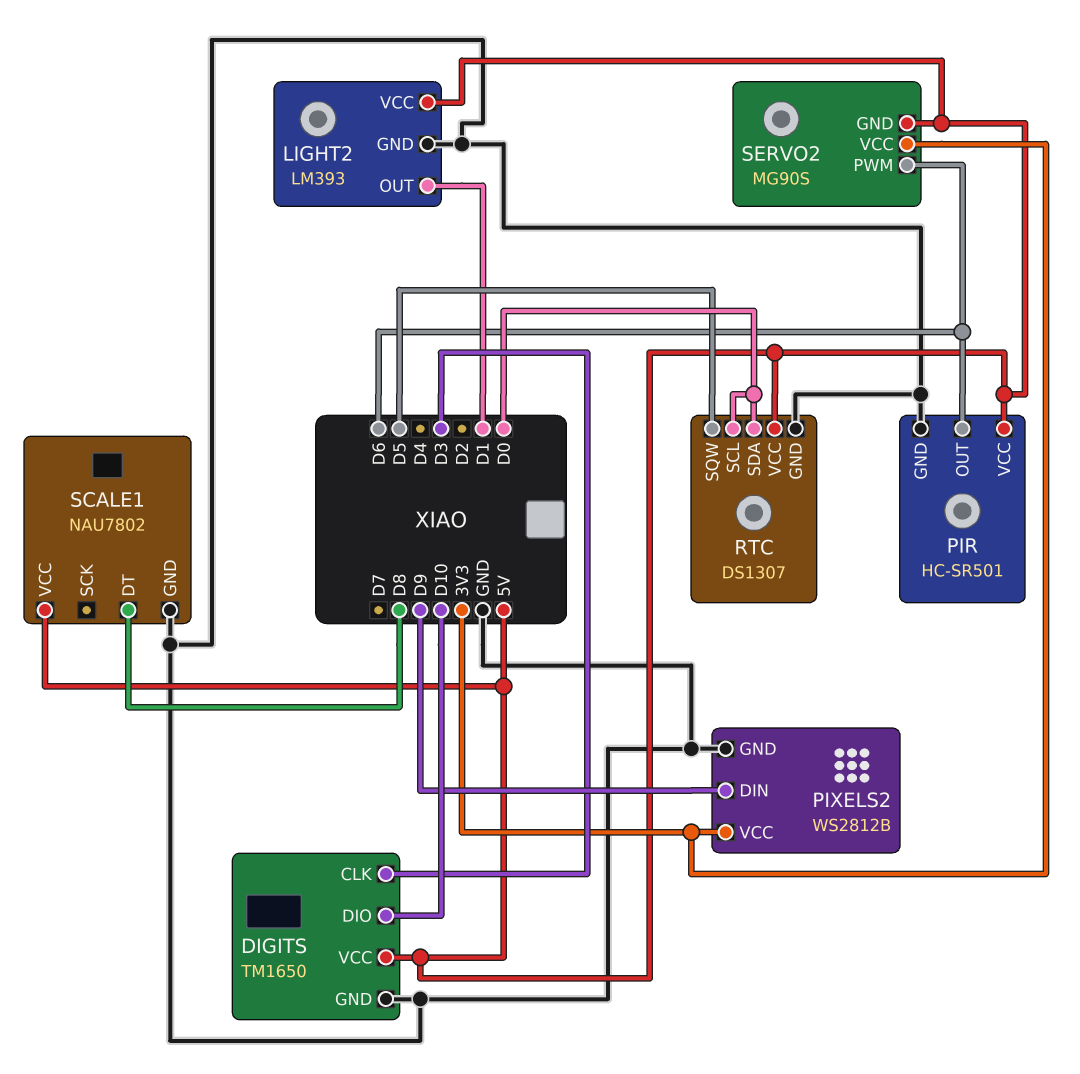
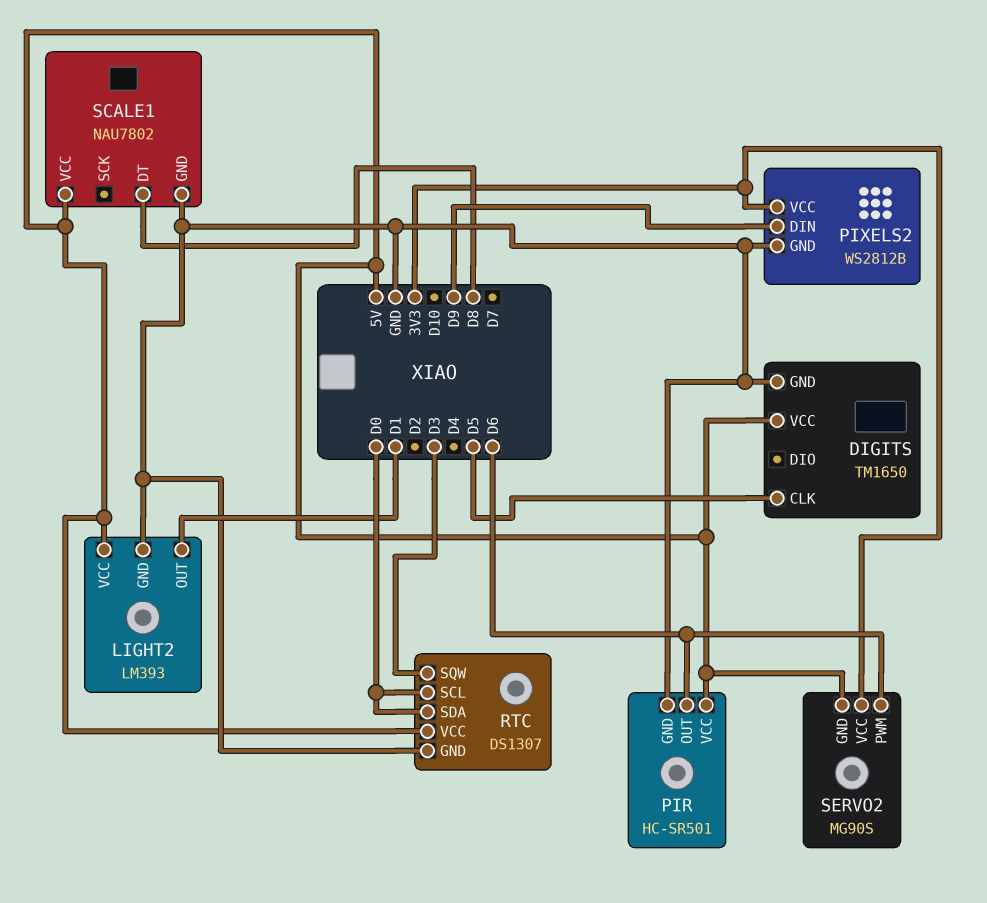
DIGITS pin CLK: D3 -> D5
DIGITS pin DIO: D10 -> none
RTC pin SQW: D5 -> D3

